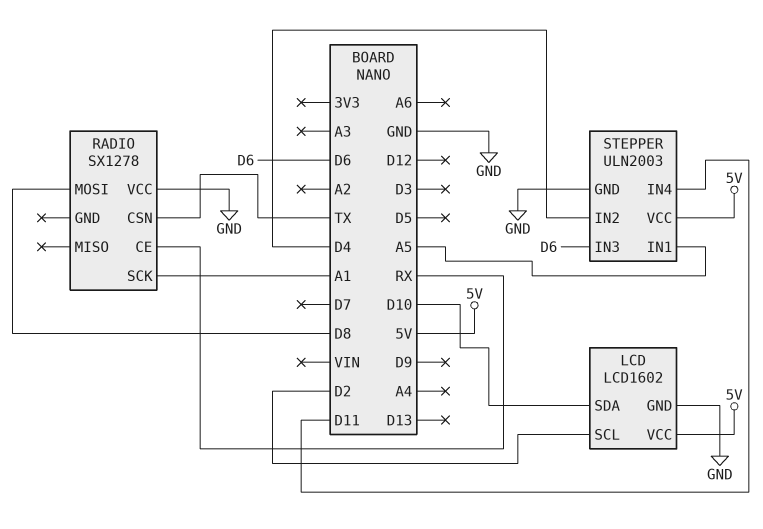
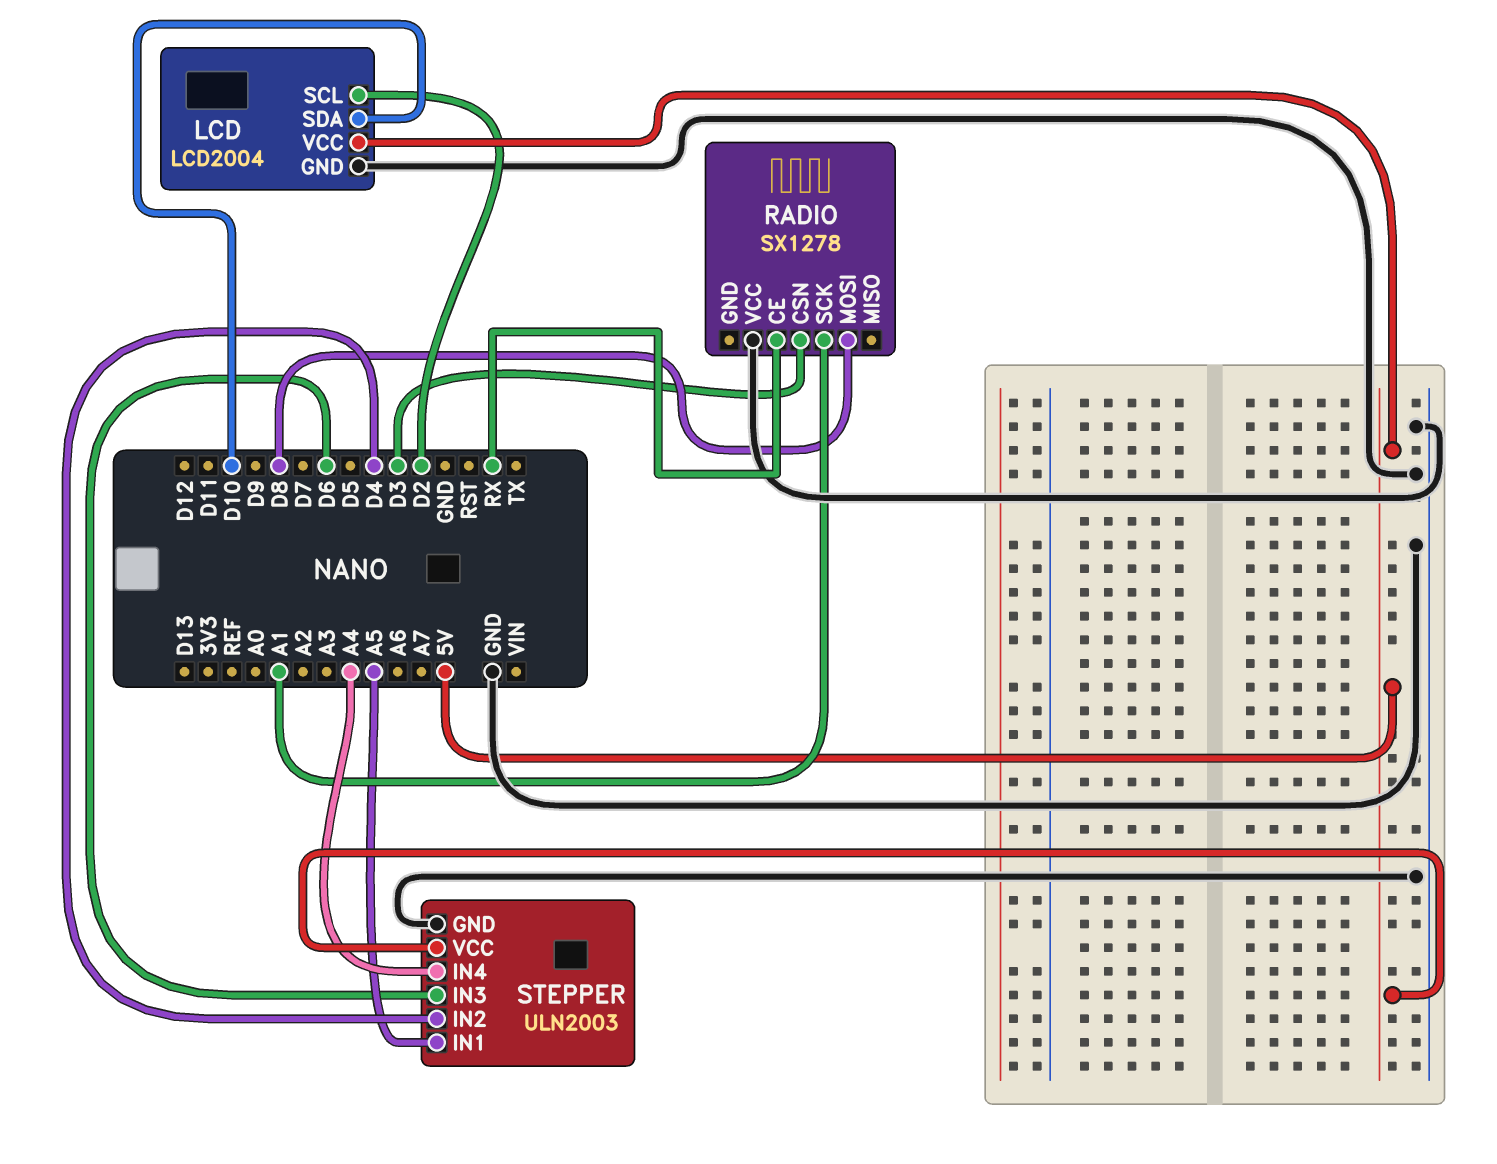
LCD: LCD1602 -> LCD2004
RADIO pin CSN: TX -> D3
STEPPER pin IN4: D11 -> A4

